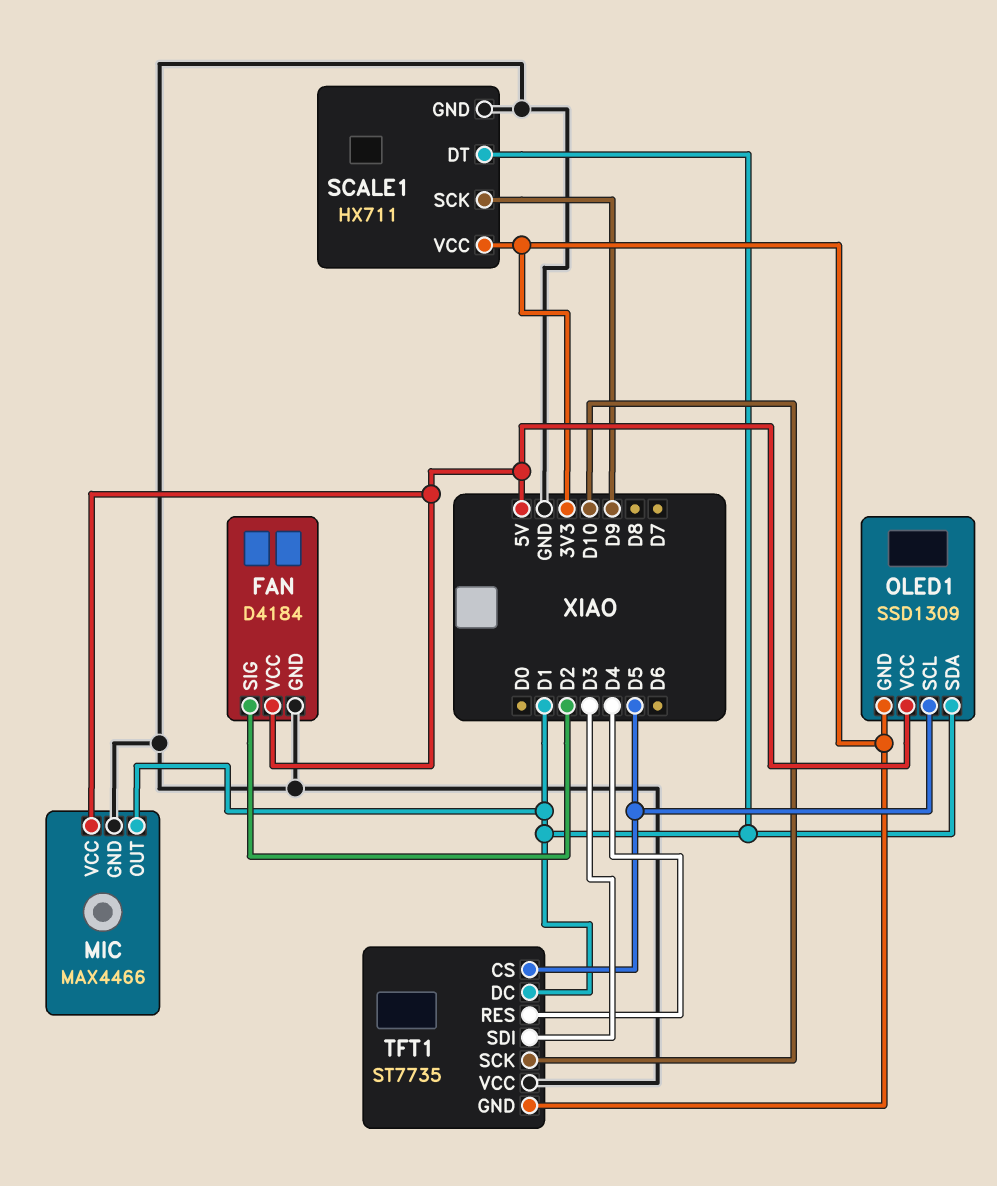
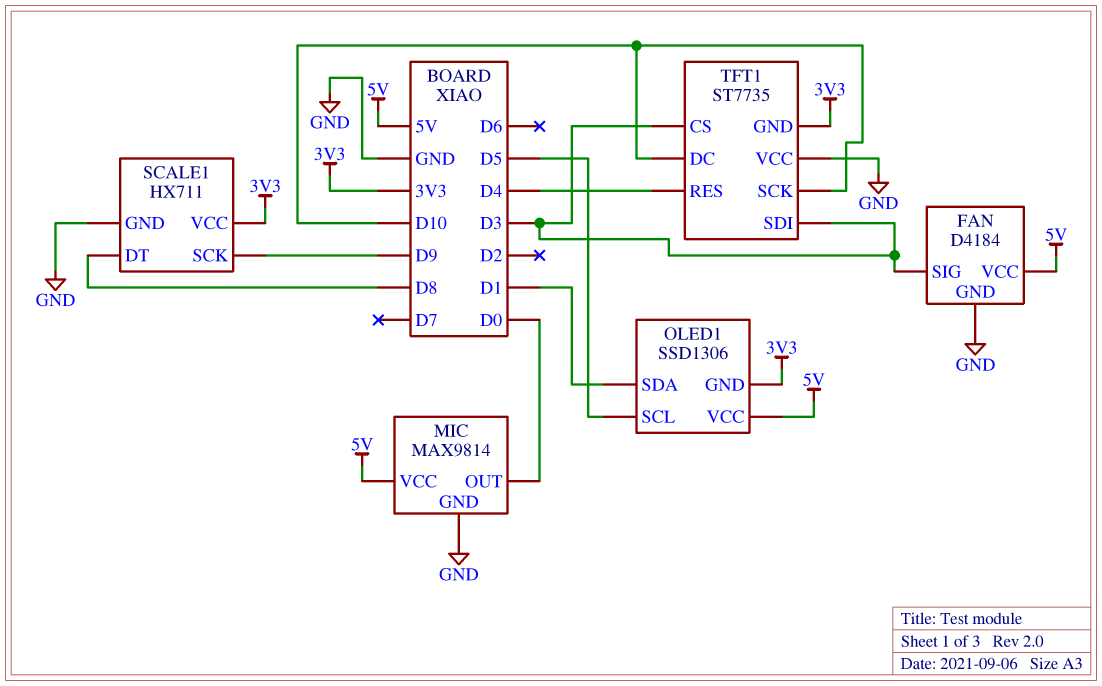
FAN pin SIG: D2 -> D3
MIC: MAX4466 -> MAX9814
MIC pin OUT: D1 -> D0
OLED1: SSD1309 -> SSD1306
SCALE1 pin DT: D1 -> D8
TFT1 pin CS: D5 -> D3
TFT1 pin DC: D1 -> D10

